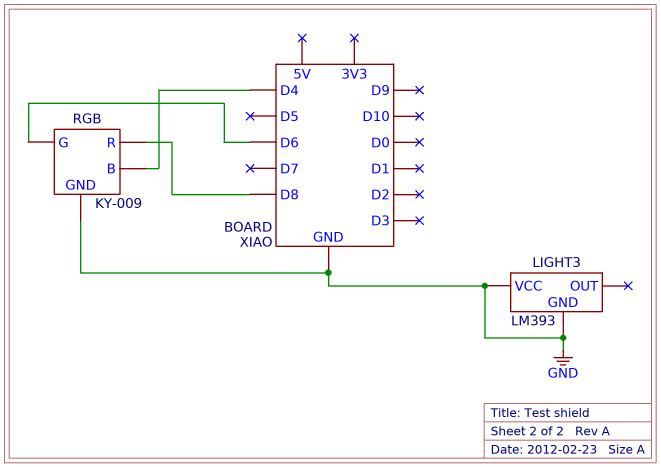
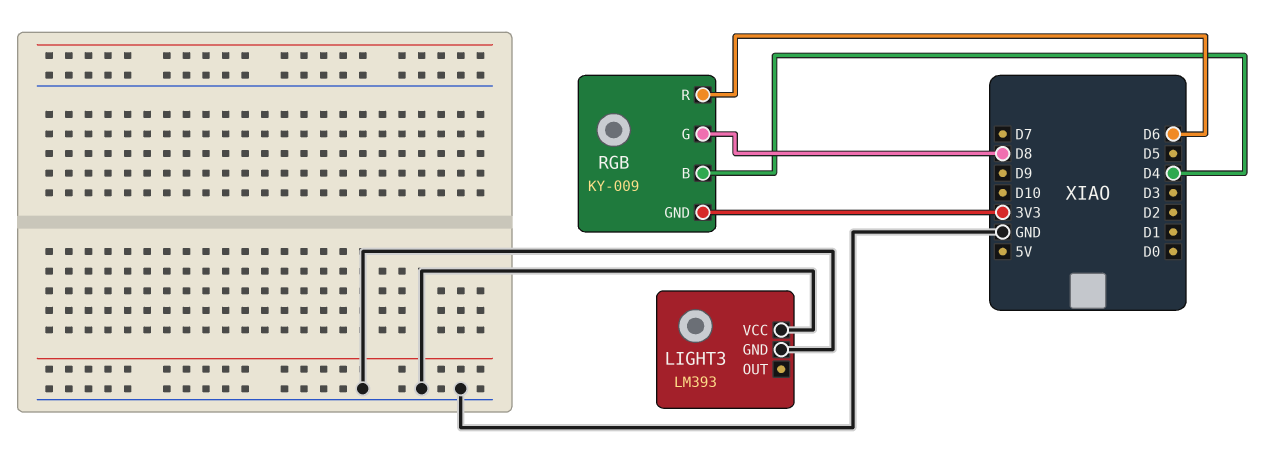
RGB pin G: D6 -> D8
RGB pin GND: GND -> 3V3
RGB pin R: D8 -> D6

